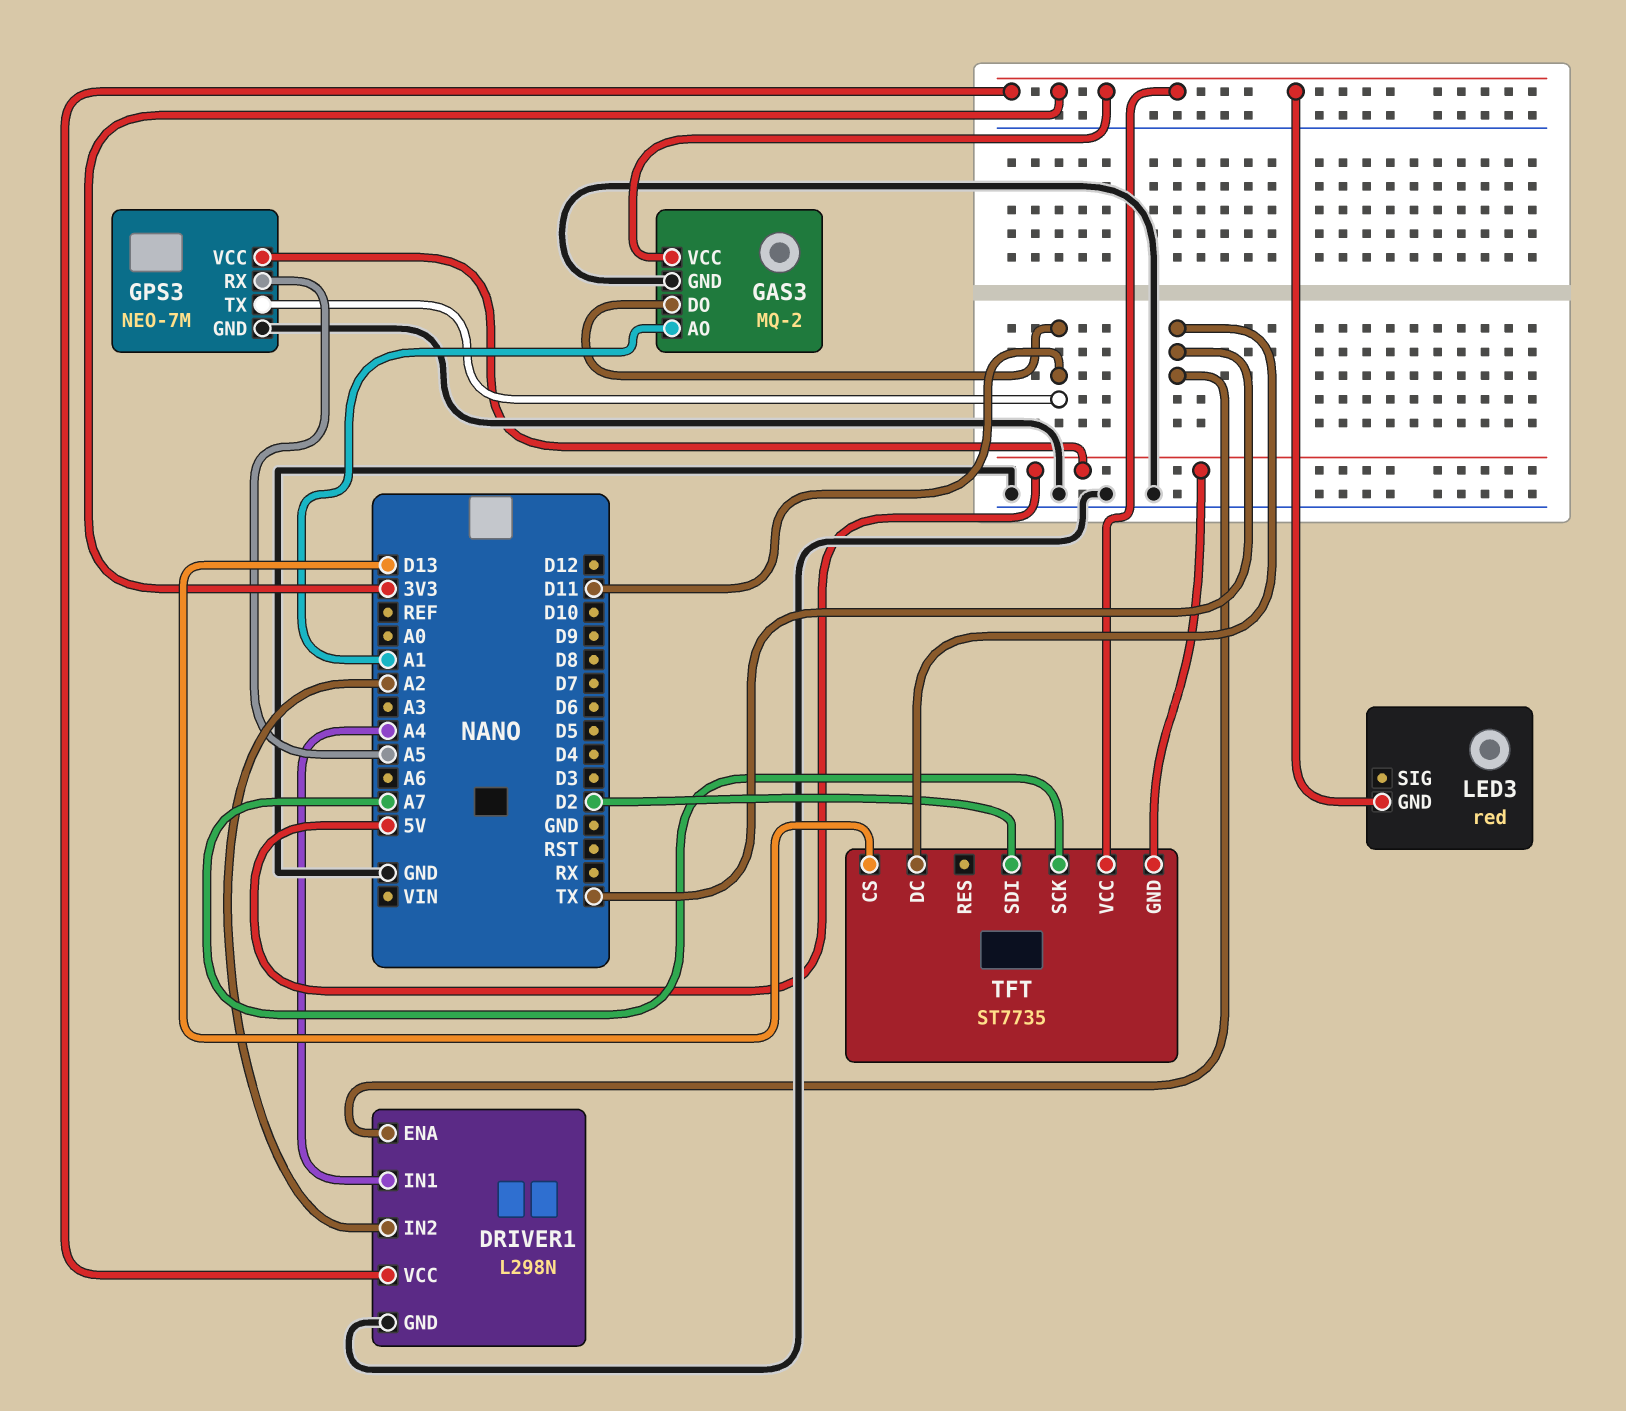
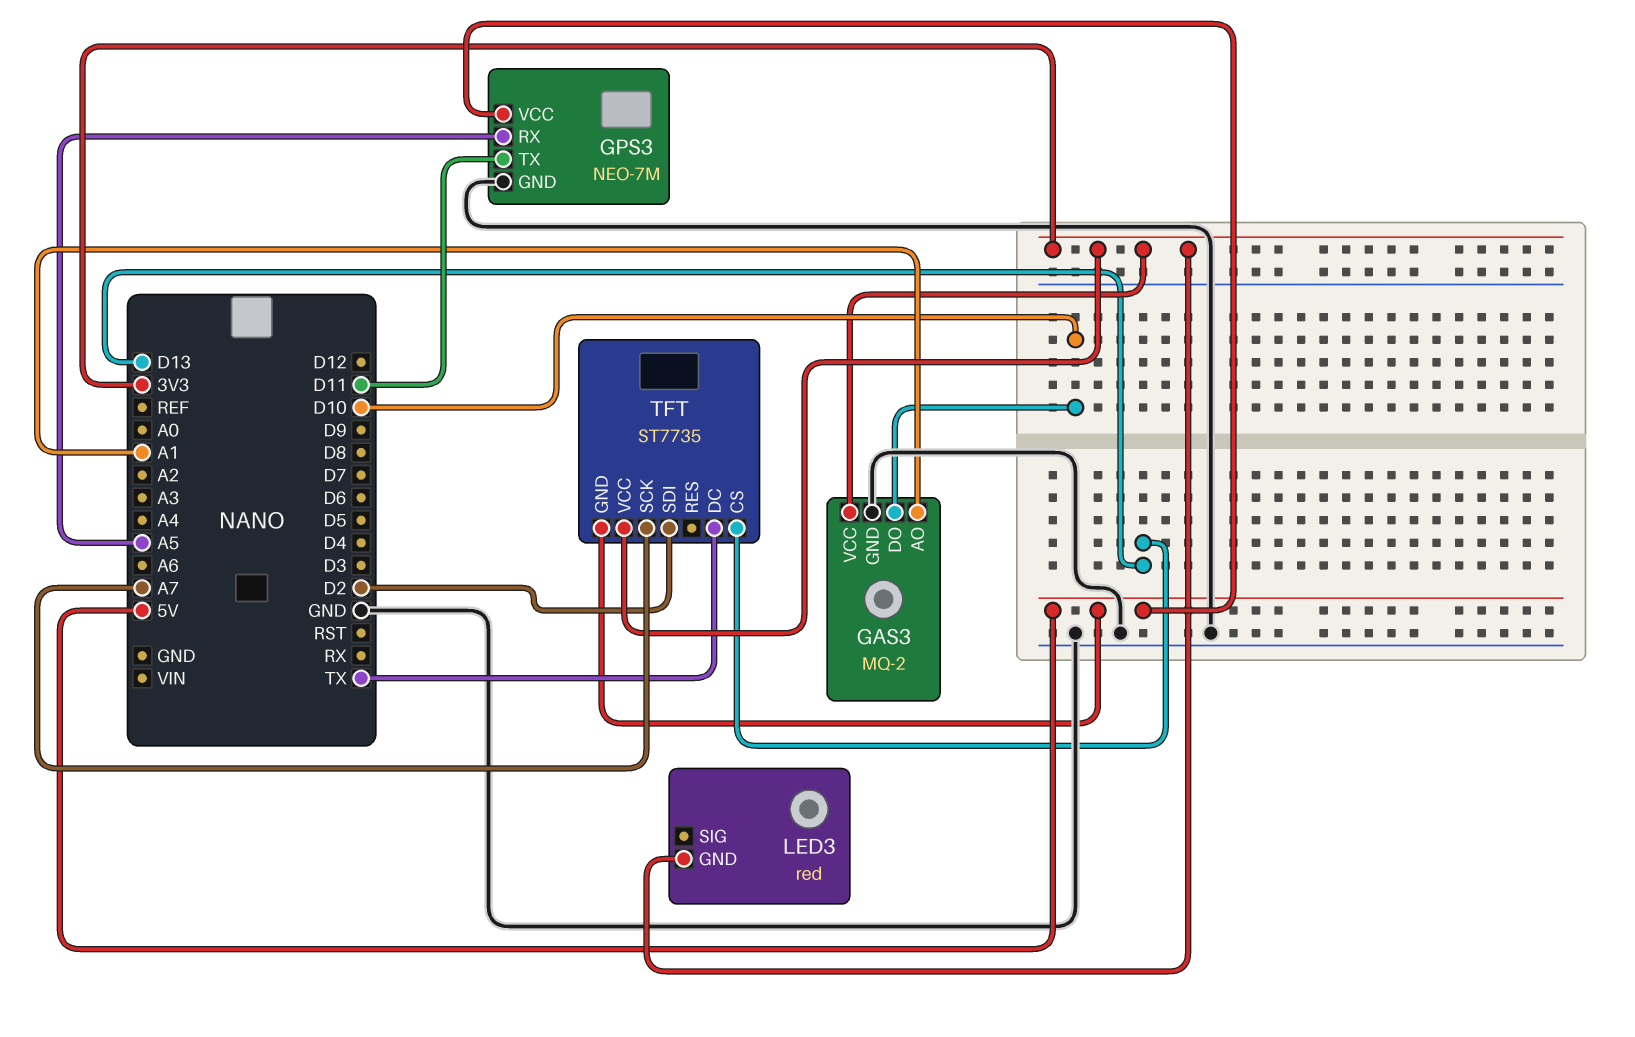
DRIVER1: L298N -> none
DRIVER1 pin ENA: TX -> none
DRIVER1 pin GND: GND -> none
DRIVER1 pin IN1: A4 -> none
DRIVER1 pin IN2: A2 -> none
DRIVER1 pin VCC: 3V3 -> none
GAS3 pin DO: D11 -> D10

